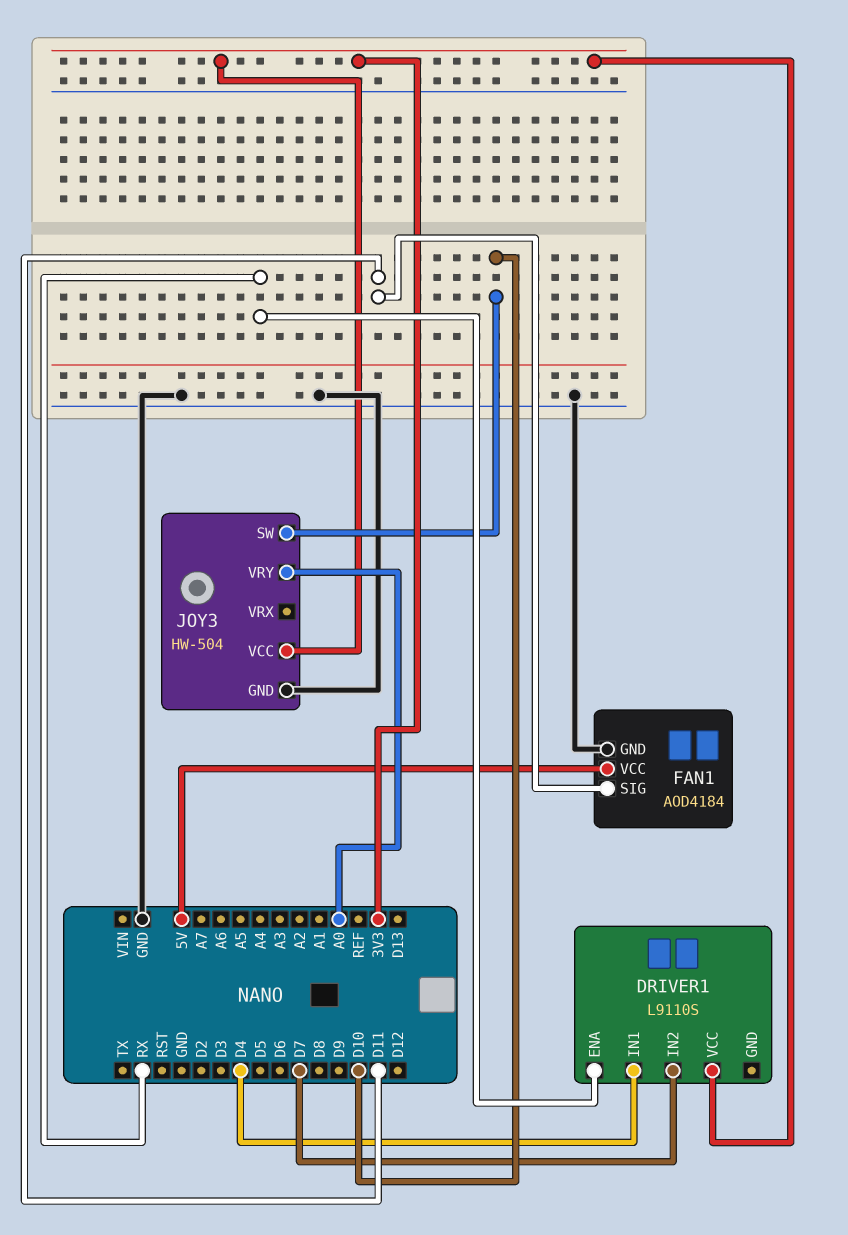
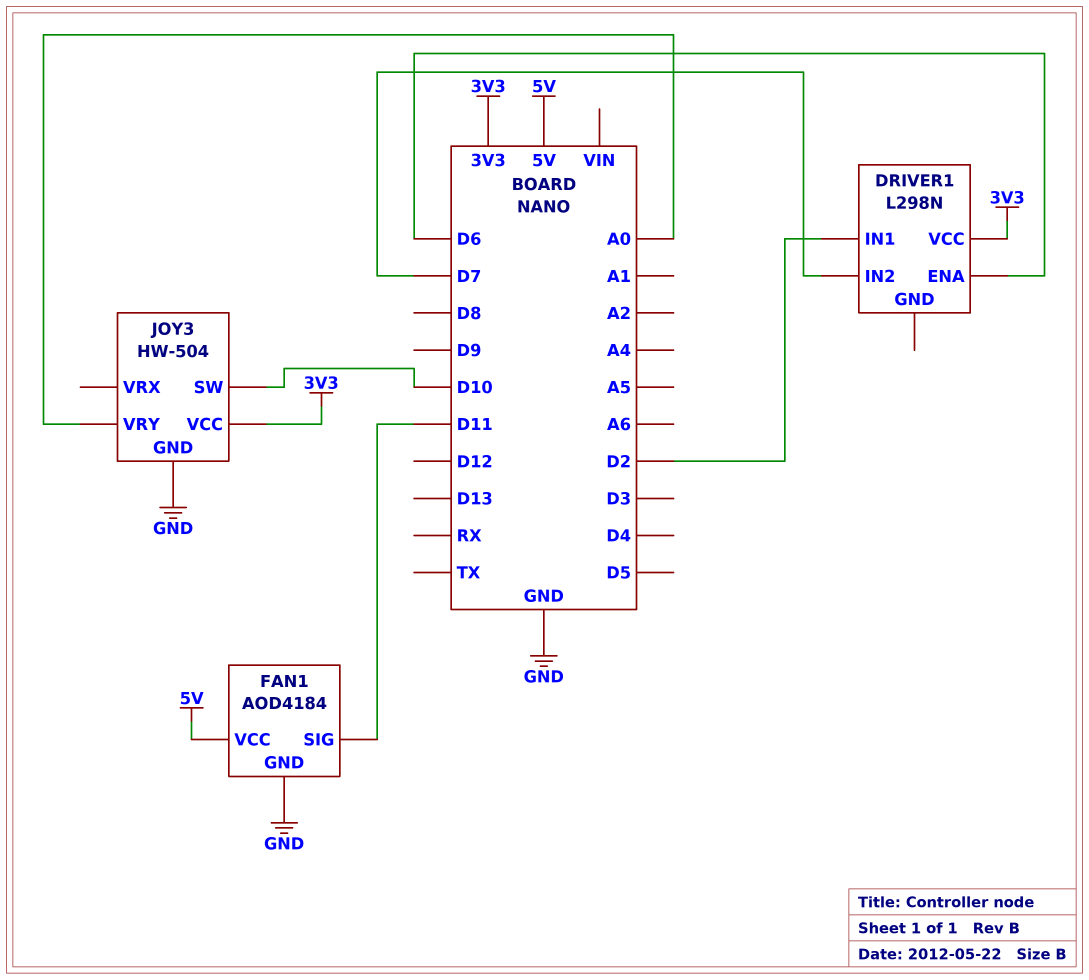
DRIVER1: L9110S -> L298N
DRIVER1 pin ENA: RX -> D6
DRIVER1 pin IN1: D4 -> D2

